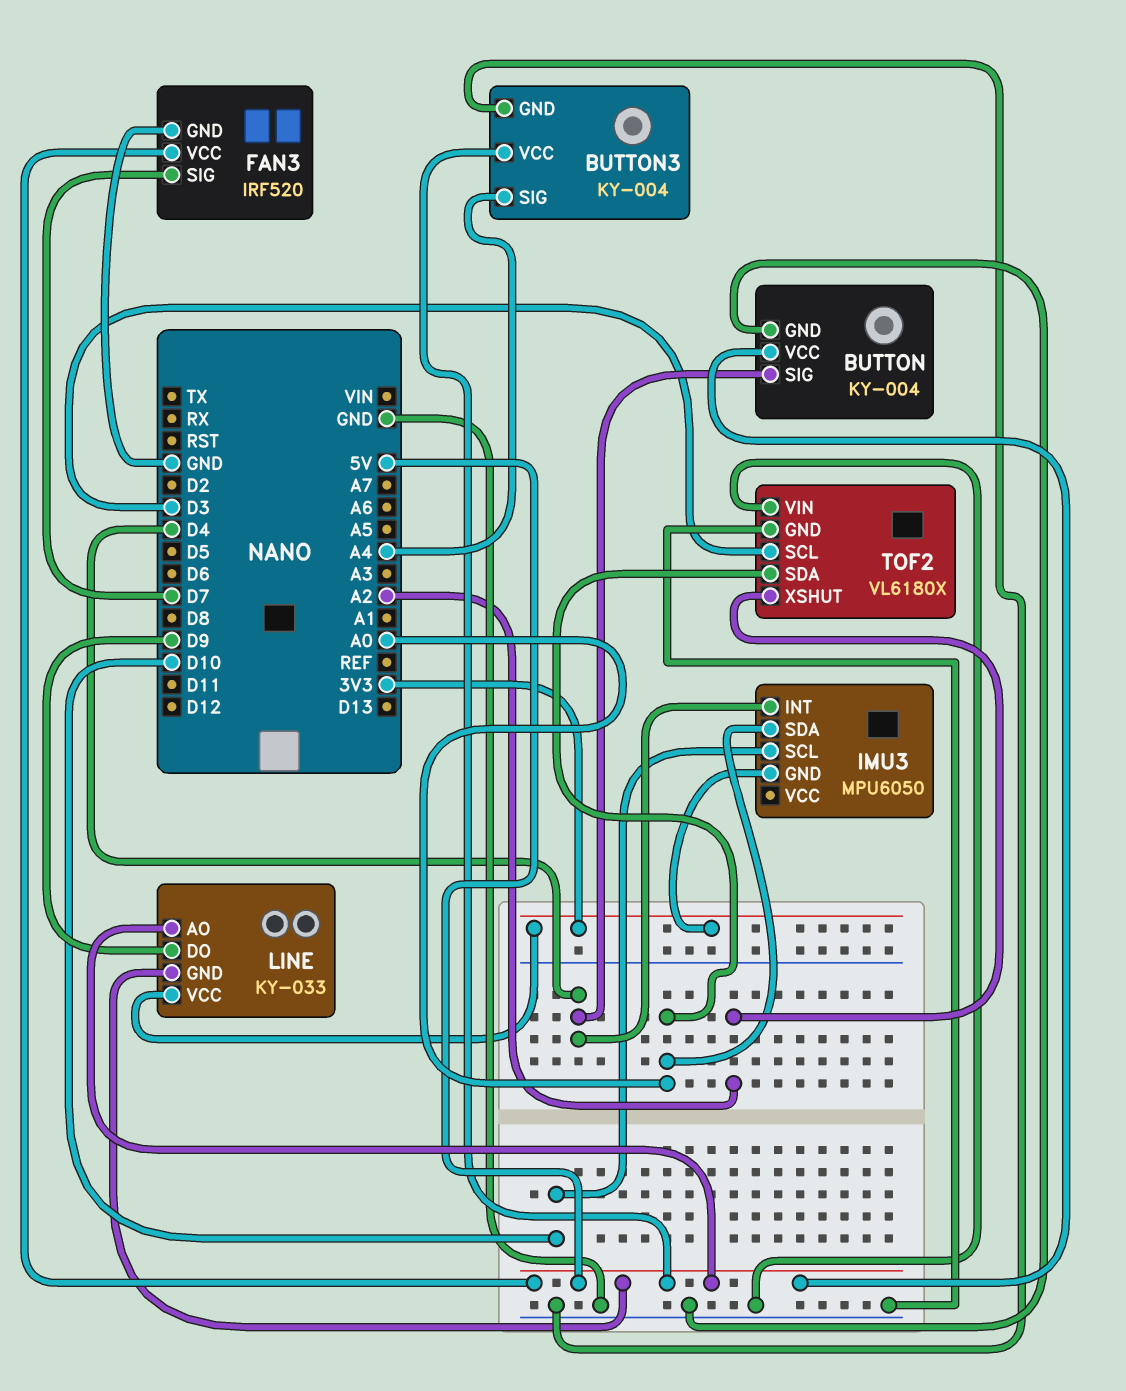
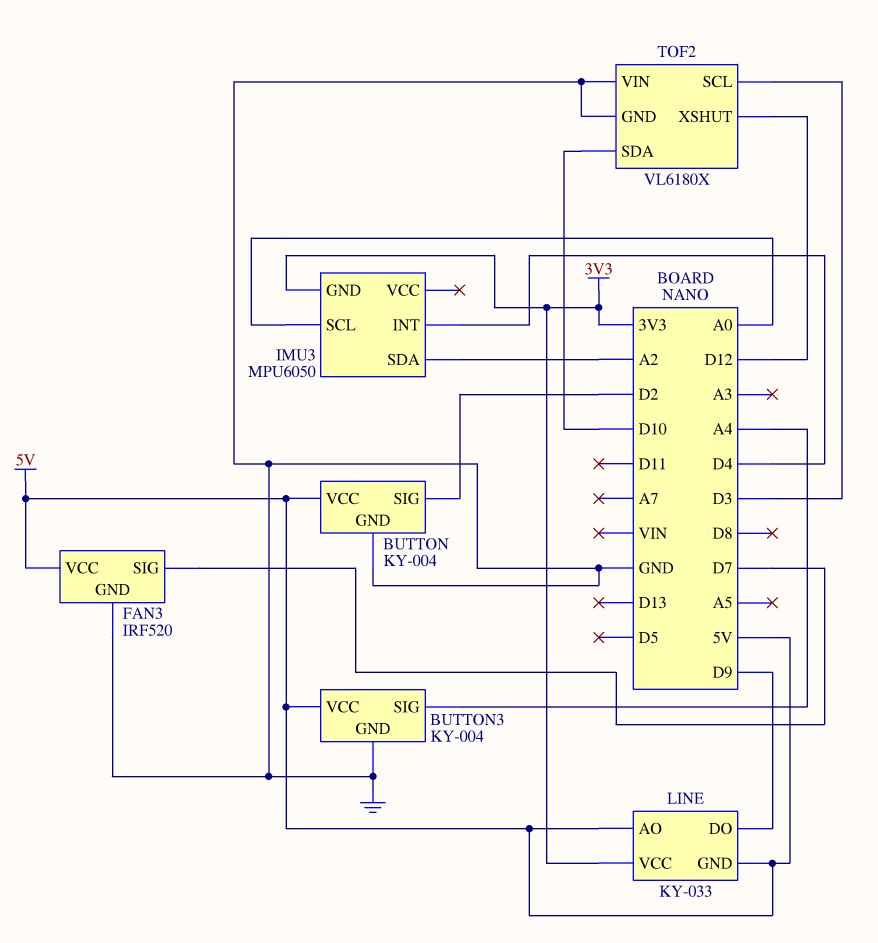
BUTTON pin SIG: D4 -> D2
IMU3 pin SCL: D10 -> A0
IMU3 pin SDA: A0 -> A2
TOF2 pin SDA: A0 -> D10
TOF2 pin XSHUT: A2 -> D12

